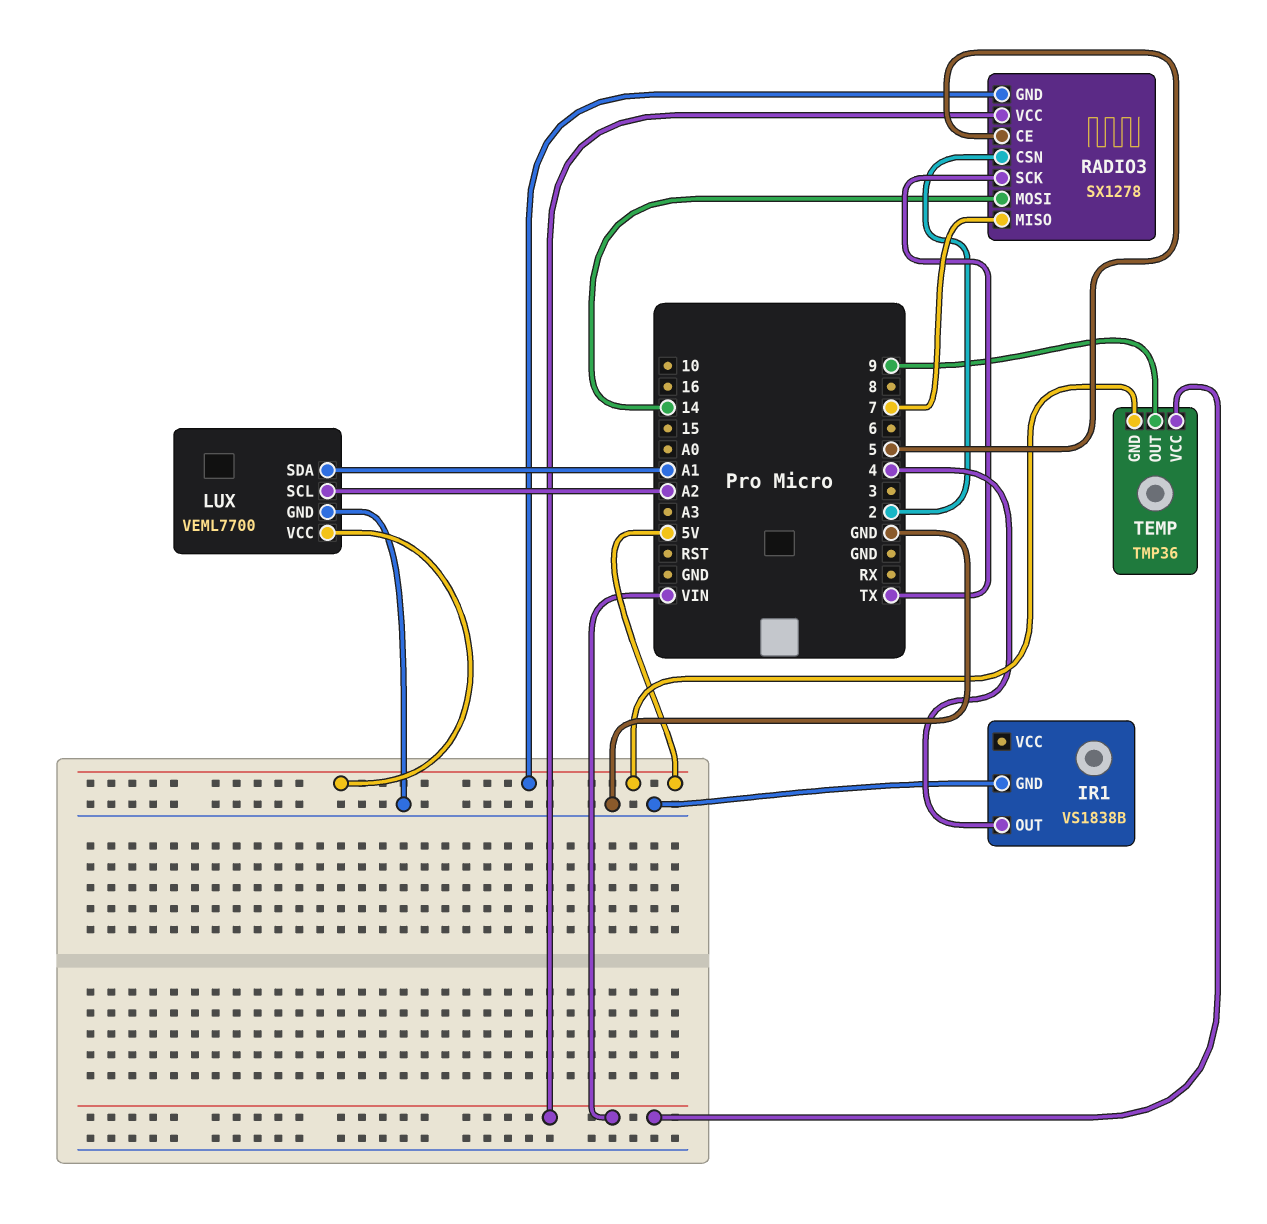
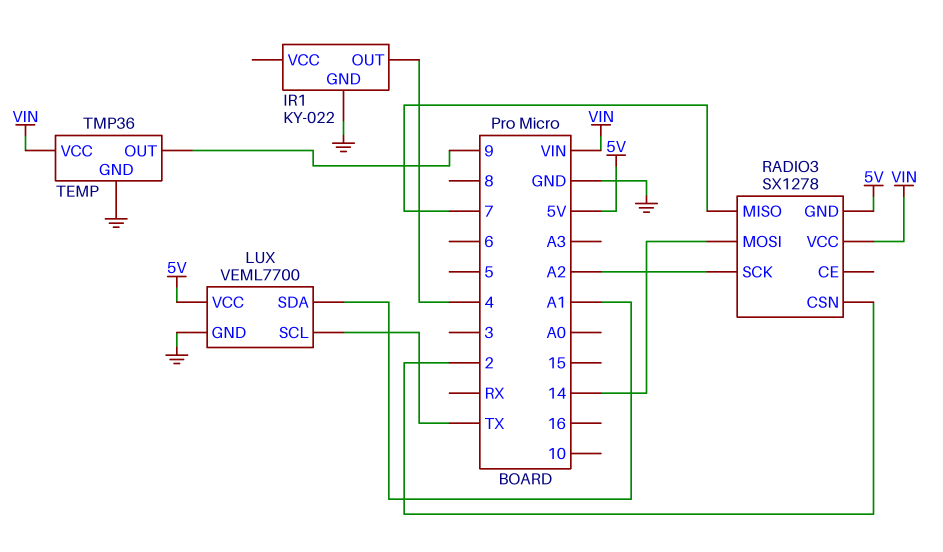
IR1: VS1838B -> KY-022
LUX pin SCL: A2 -> TX
RADIO3 pin CE: 5 -> none
RADIO3 pin SCK: TX -> A2
TEMP pin GND: 5V -> GND

